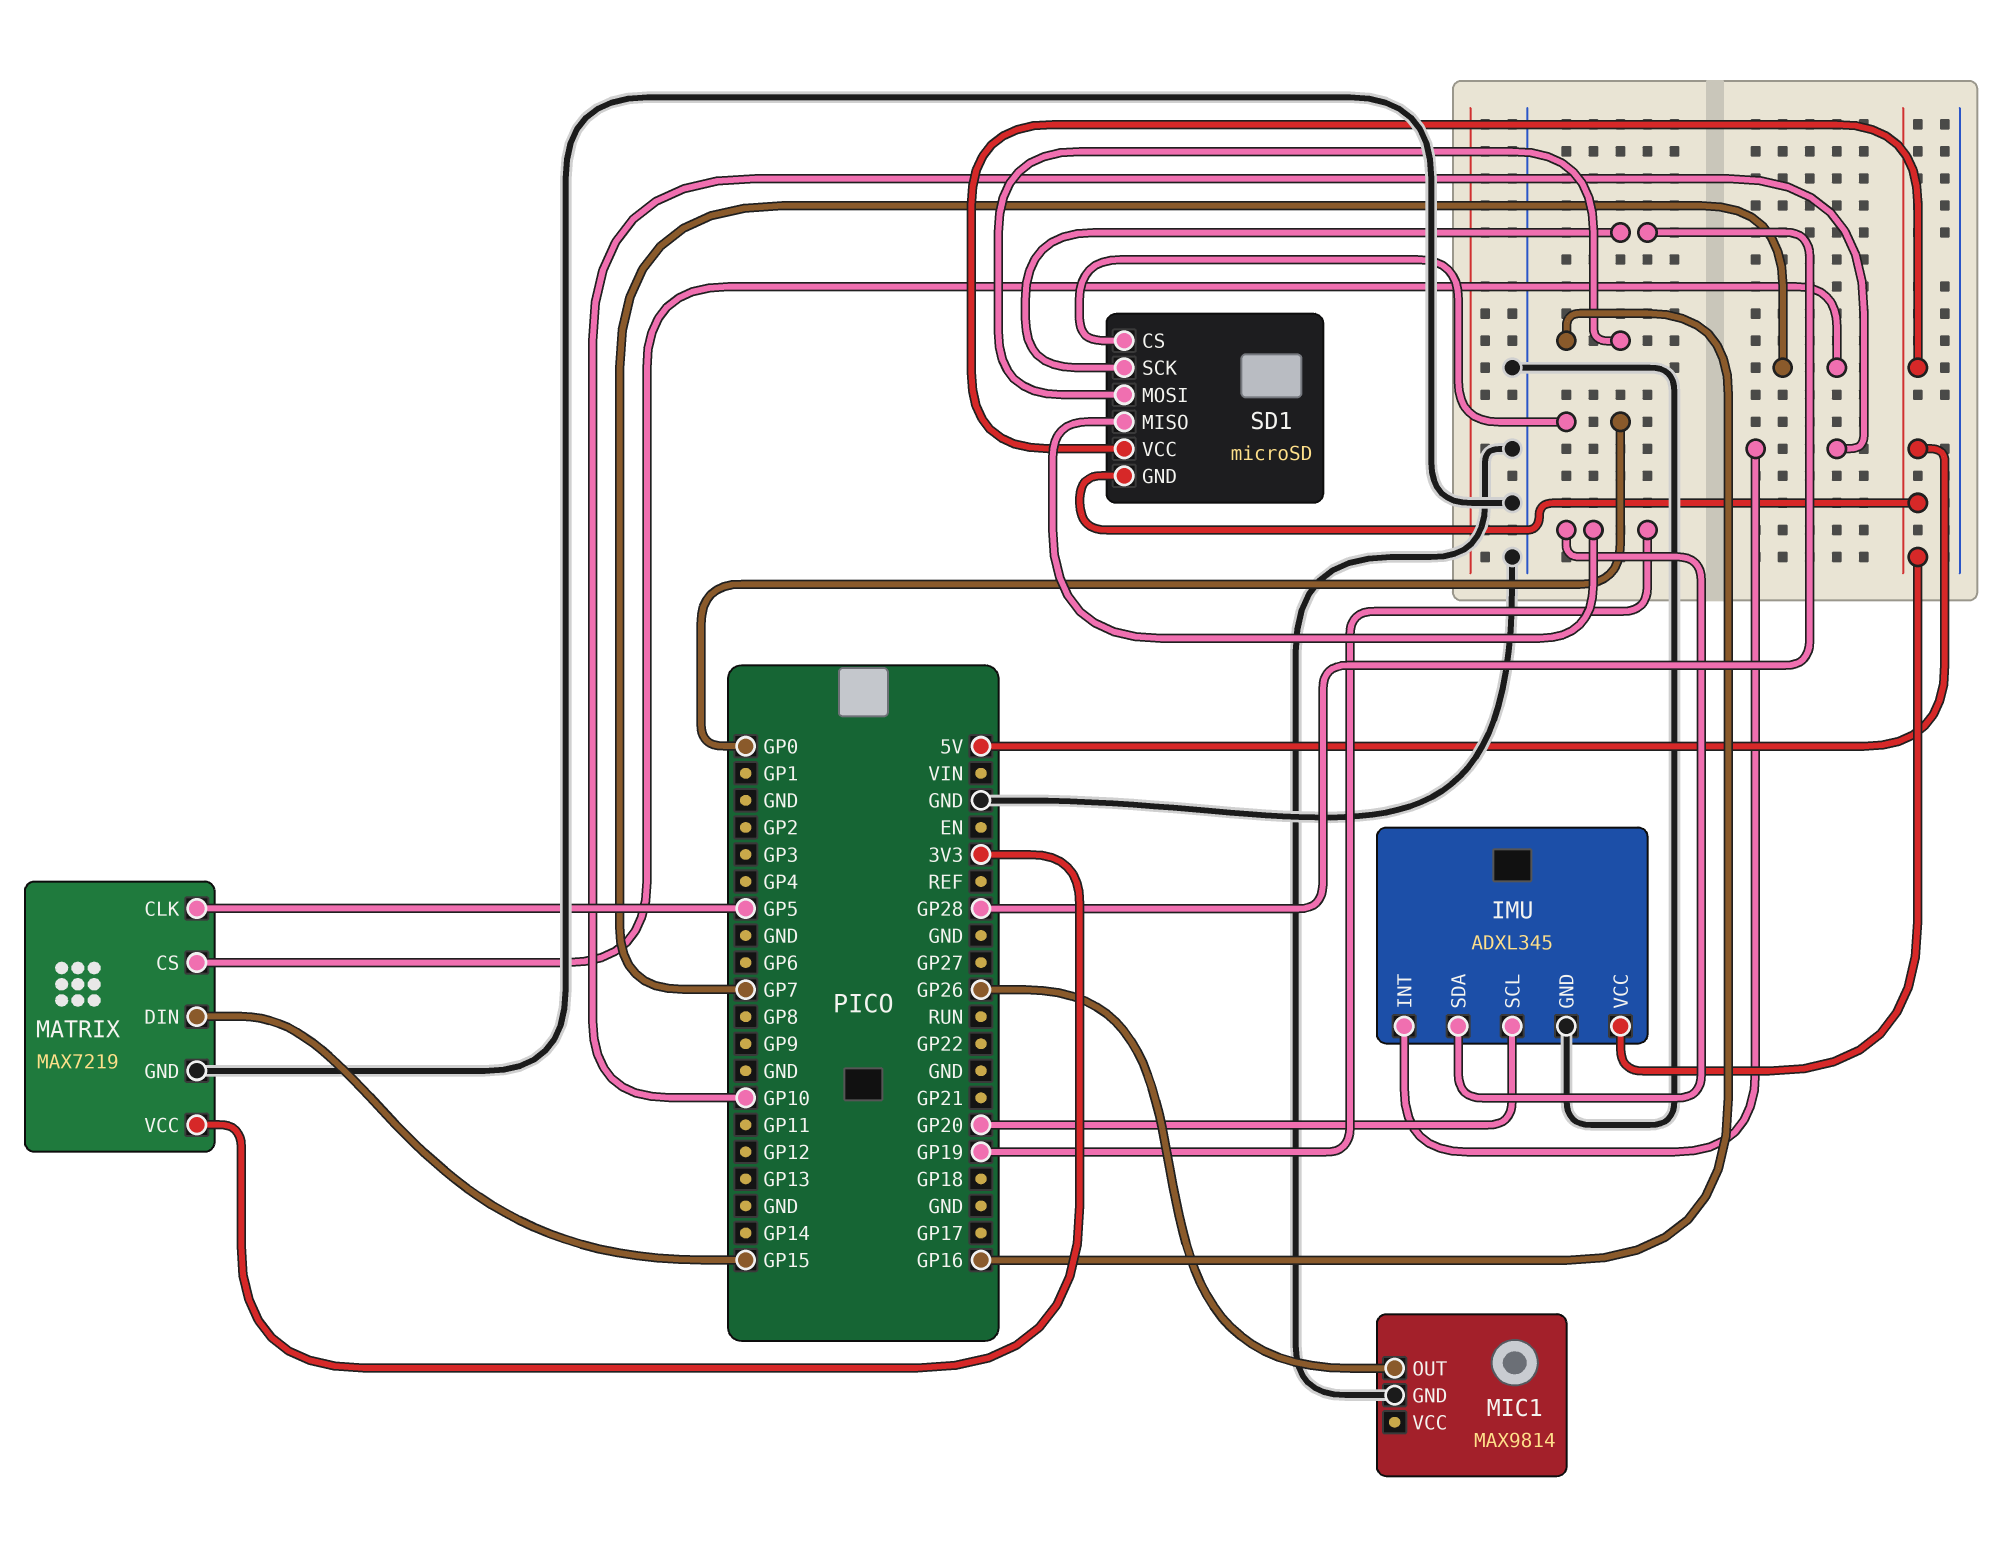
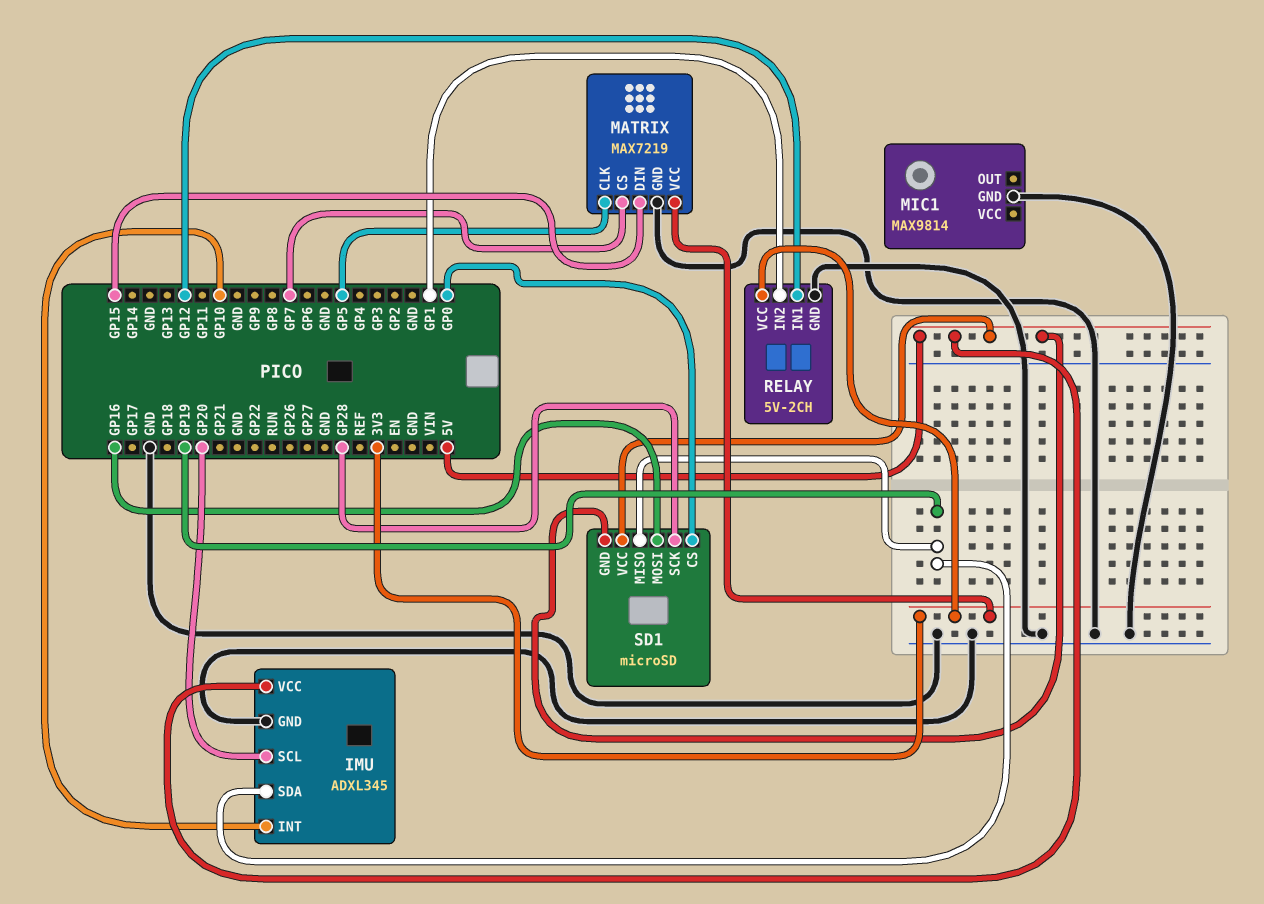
MIC1 pin OUT: GP26 -> none
RELAY: none -> 5V-2CH
RELAY pin GND: none -> GND
RELAY pin IN1: none -> GP12
RELAY pin IN2: none -> GP1
RELAY pin VCC: none -> 3V3

